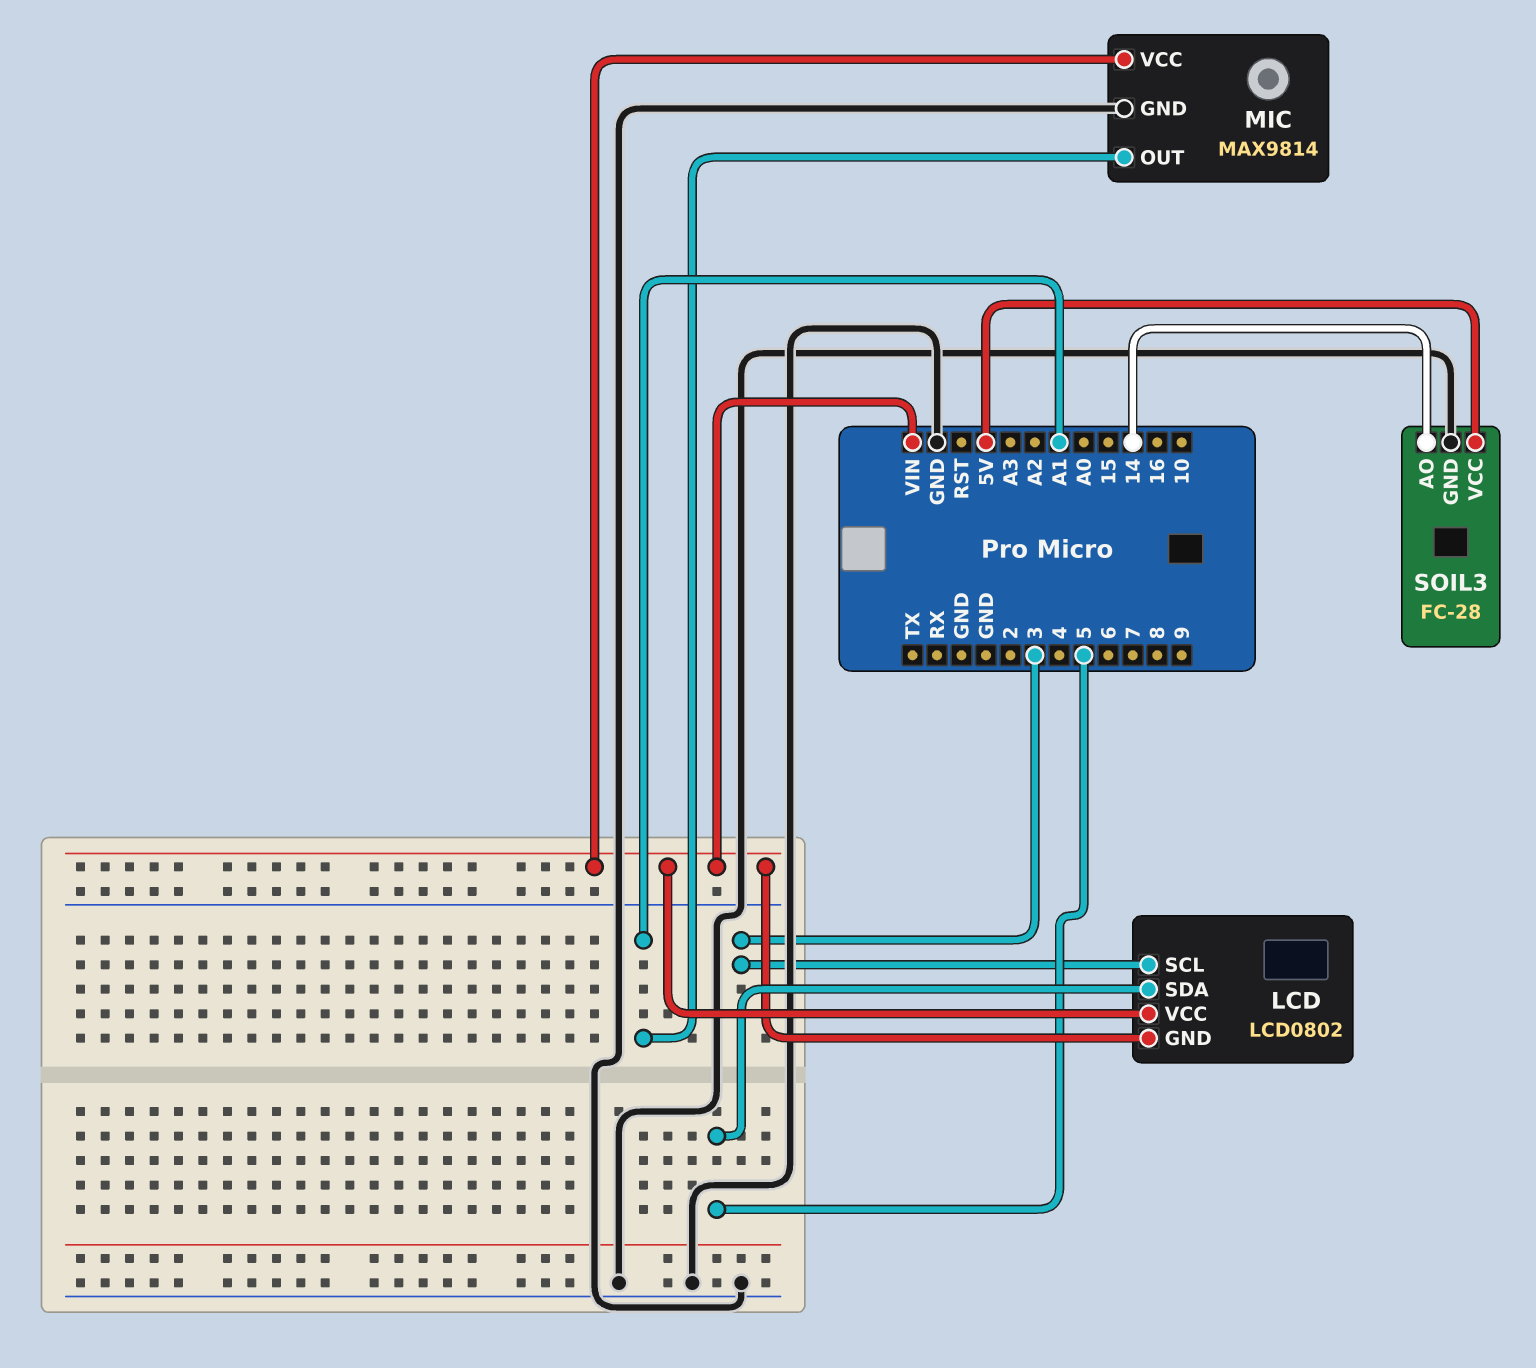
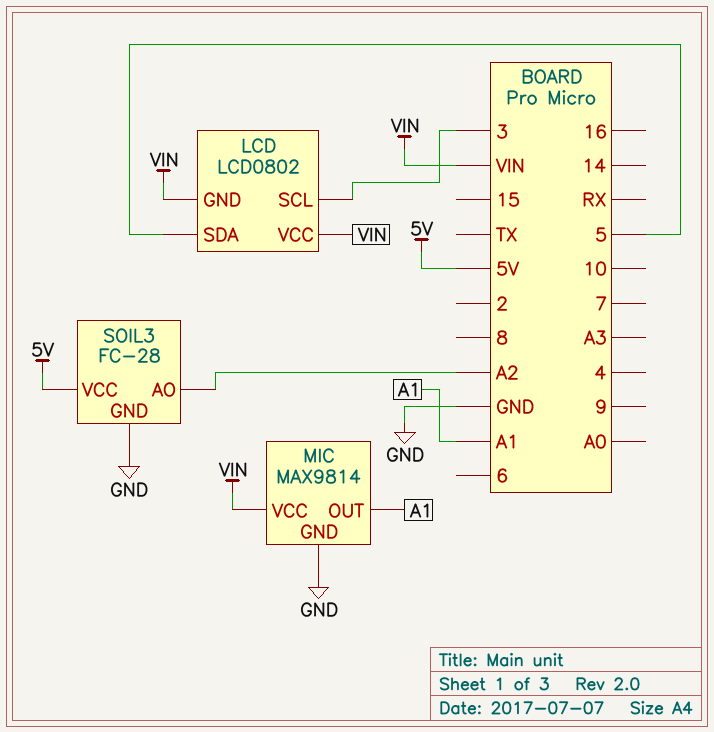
SOIL3 pin AO: 14 -> A2

